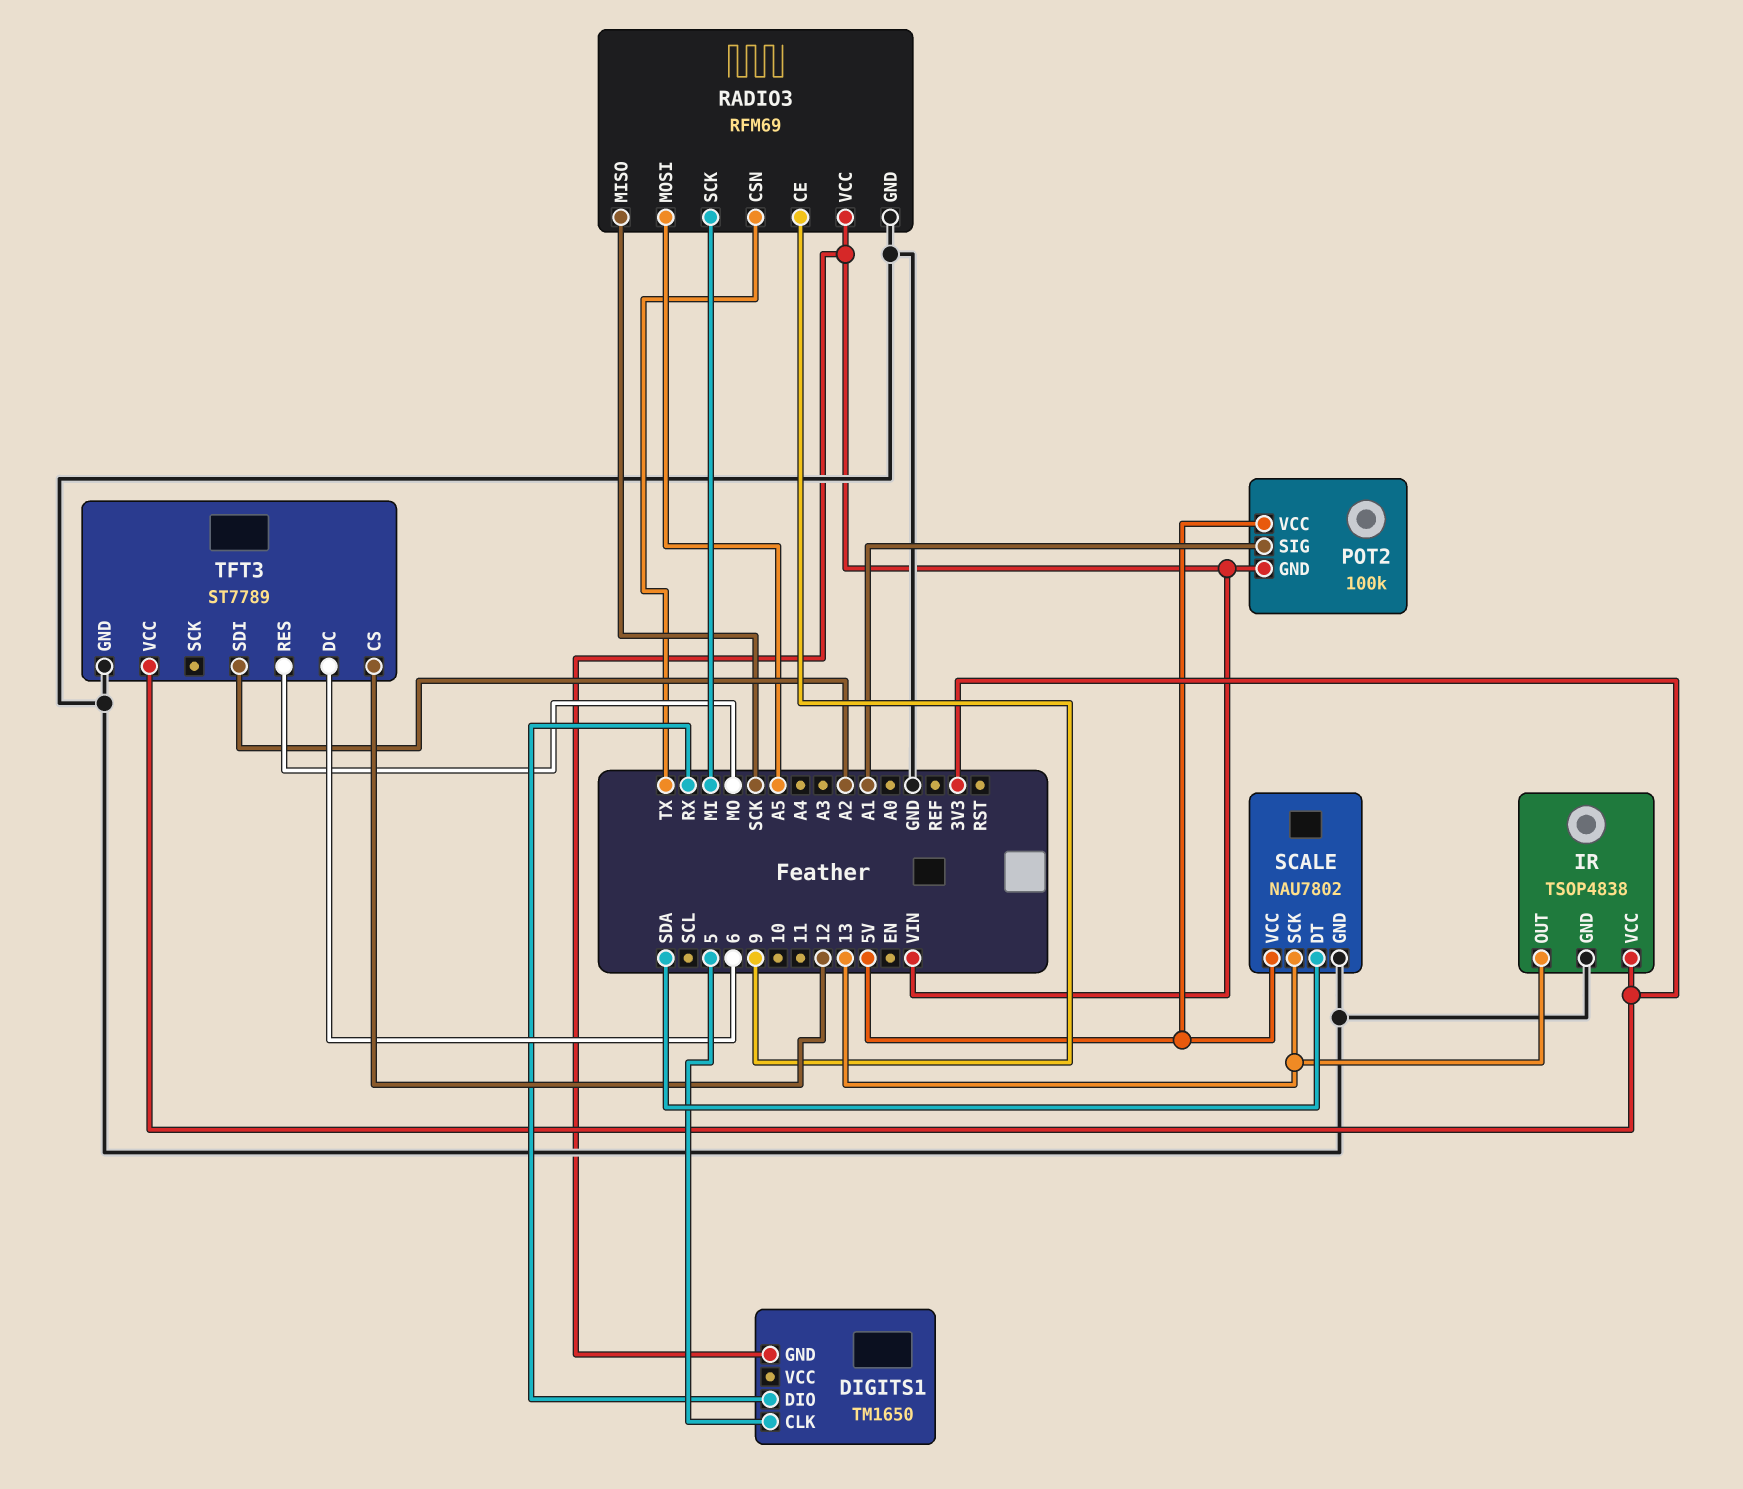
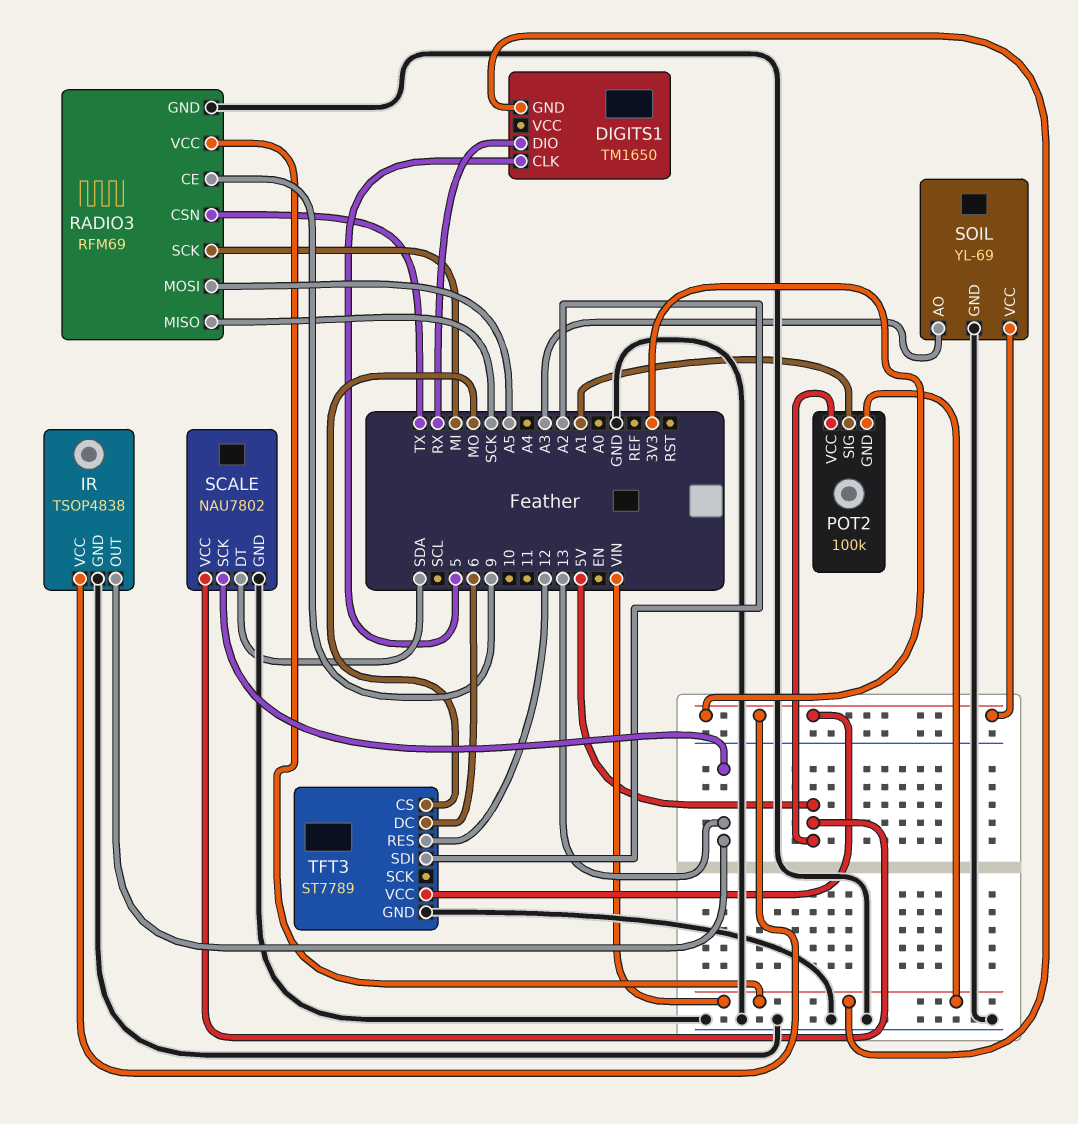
SOIL: none -> YL-69
SOIL pin AO: none -> A3
SOIL pin GND: none -> GND
SOIL pin VCC: none -> 3V3
TFT3 pin CS: 12 -> MO
TFT3 pin RES: MO -> 12

